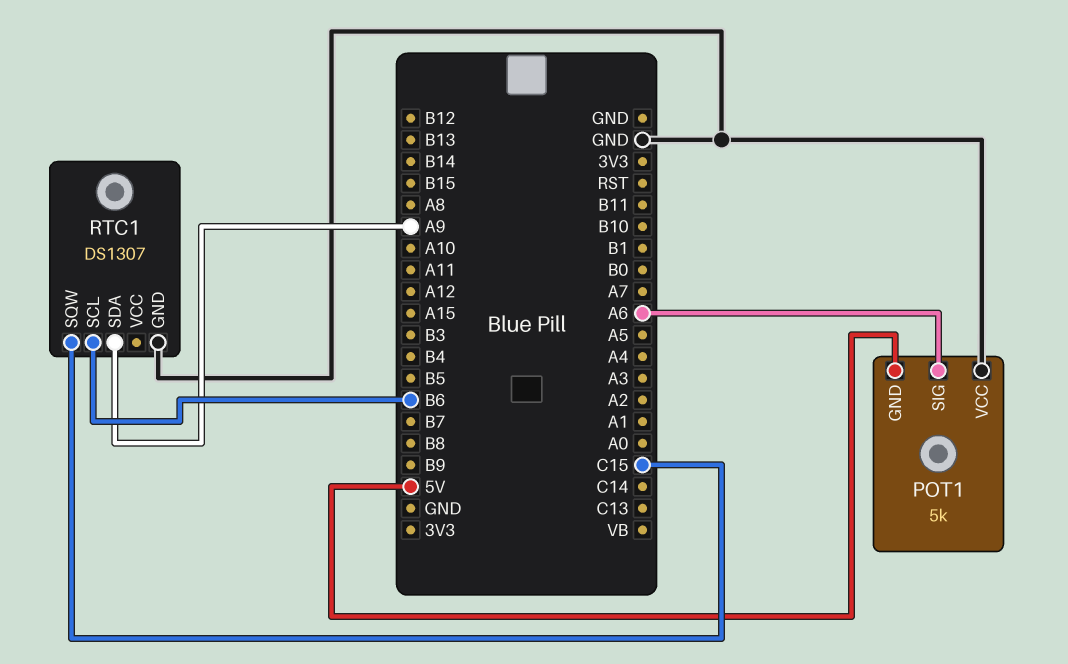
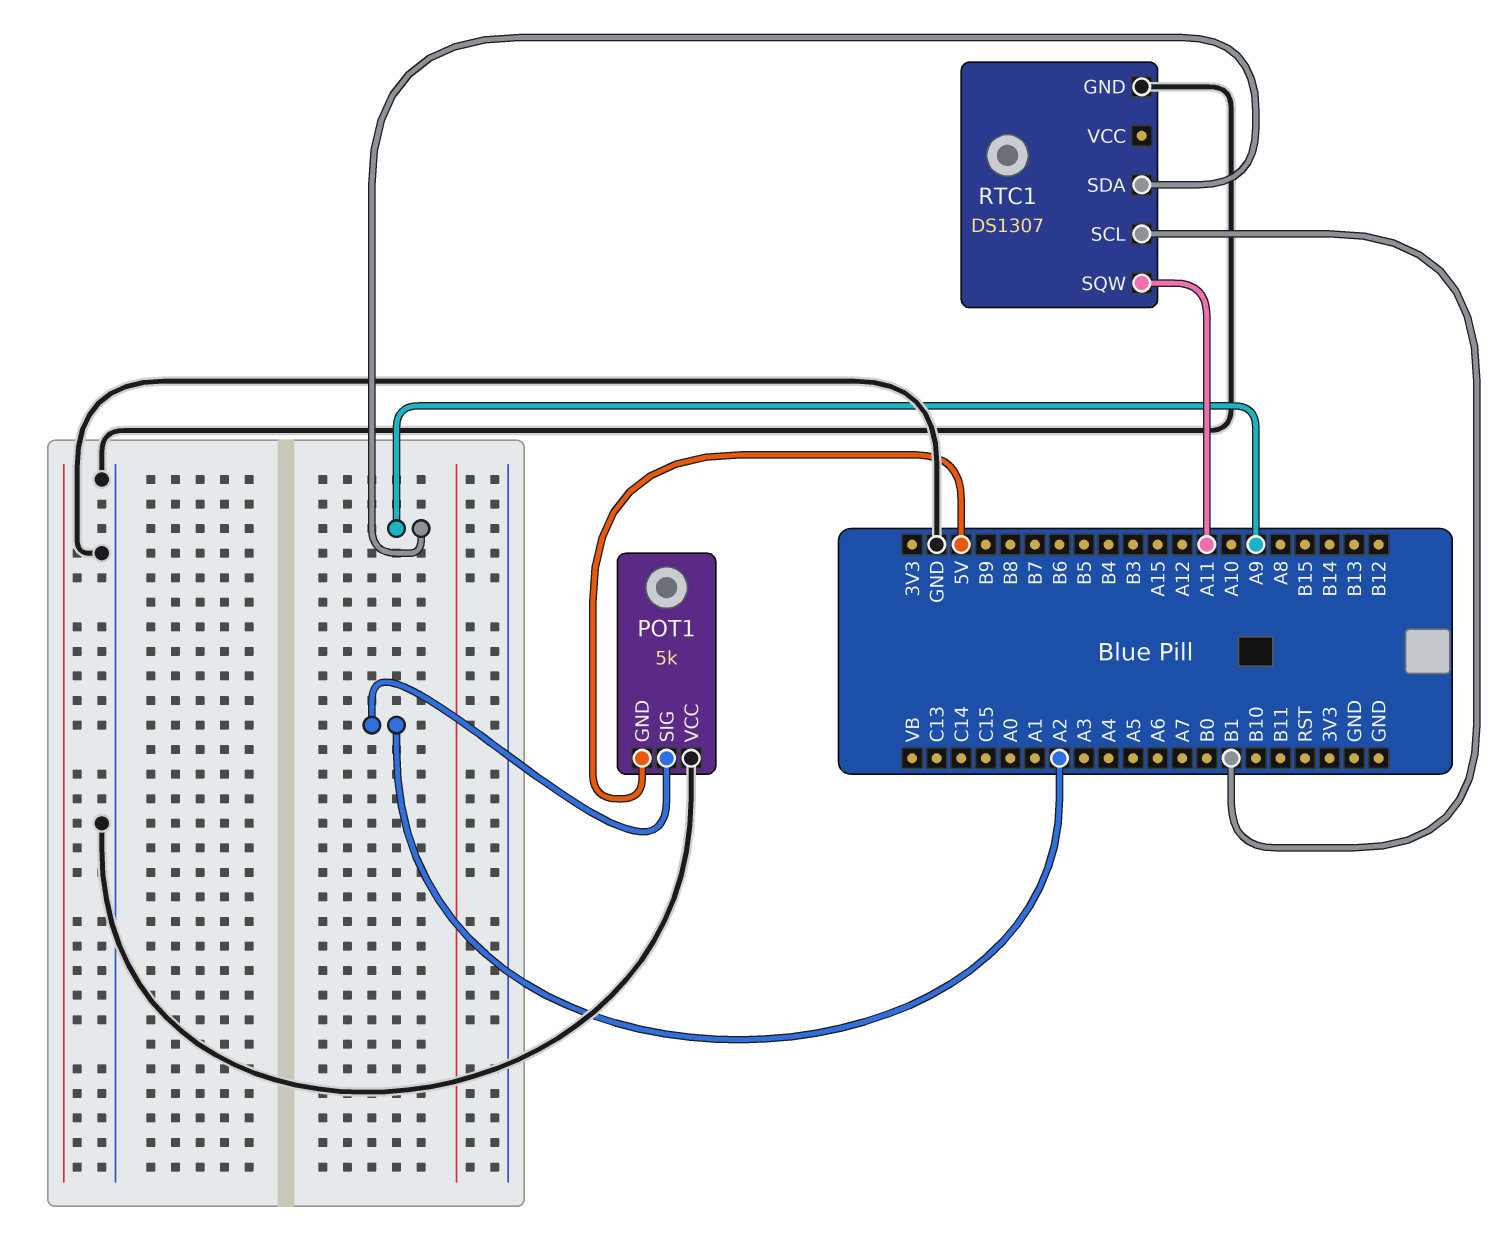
POT1 pin SIG: A6 -> A2
RTC1 pin SCL: B6 -> B1
RTC1 pin SQW: C15 -> A11

